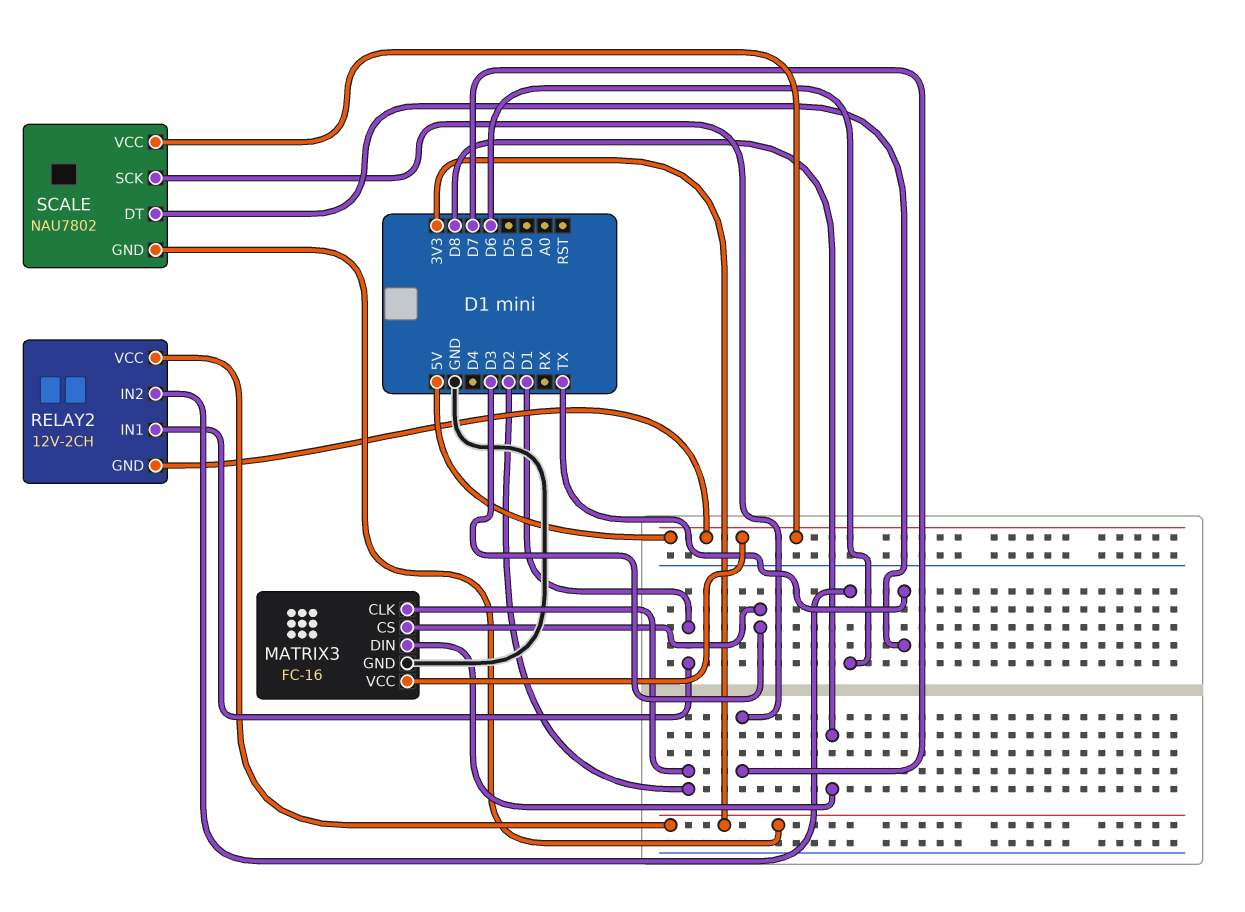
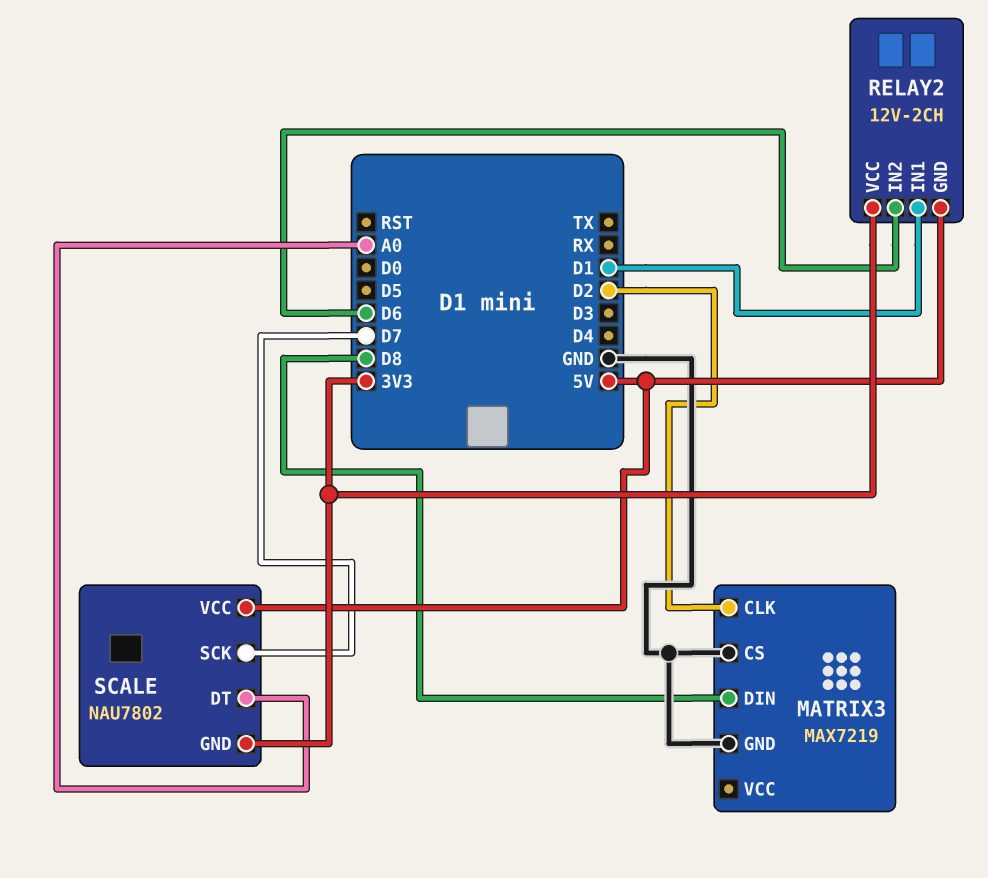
MATRIX3: FC-16 -> MAX7219
MATRIX3 pin CS: D3 -> GND
MATRIX3 pin VCC: 5V -> none
SCALE pin DT: TX -> A0

